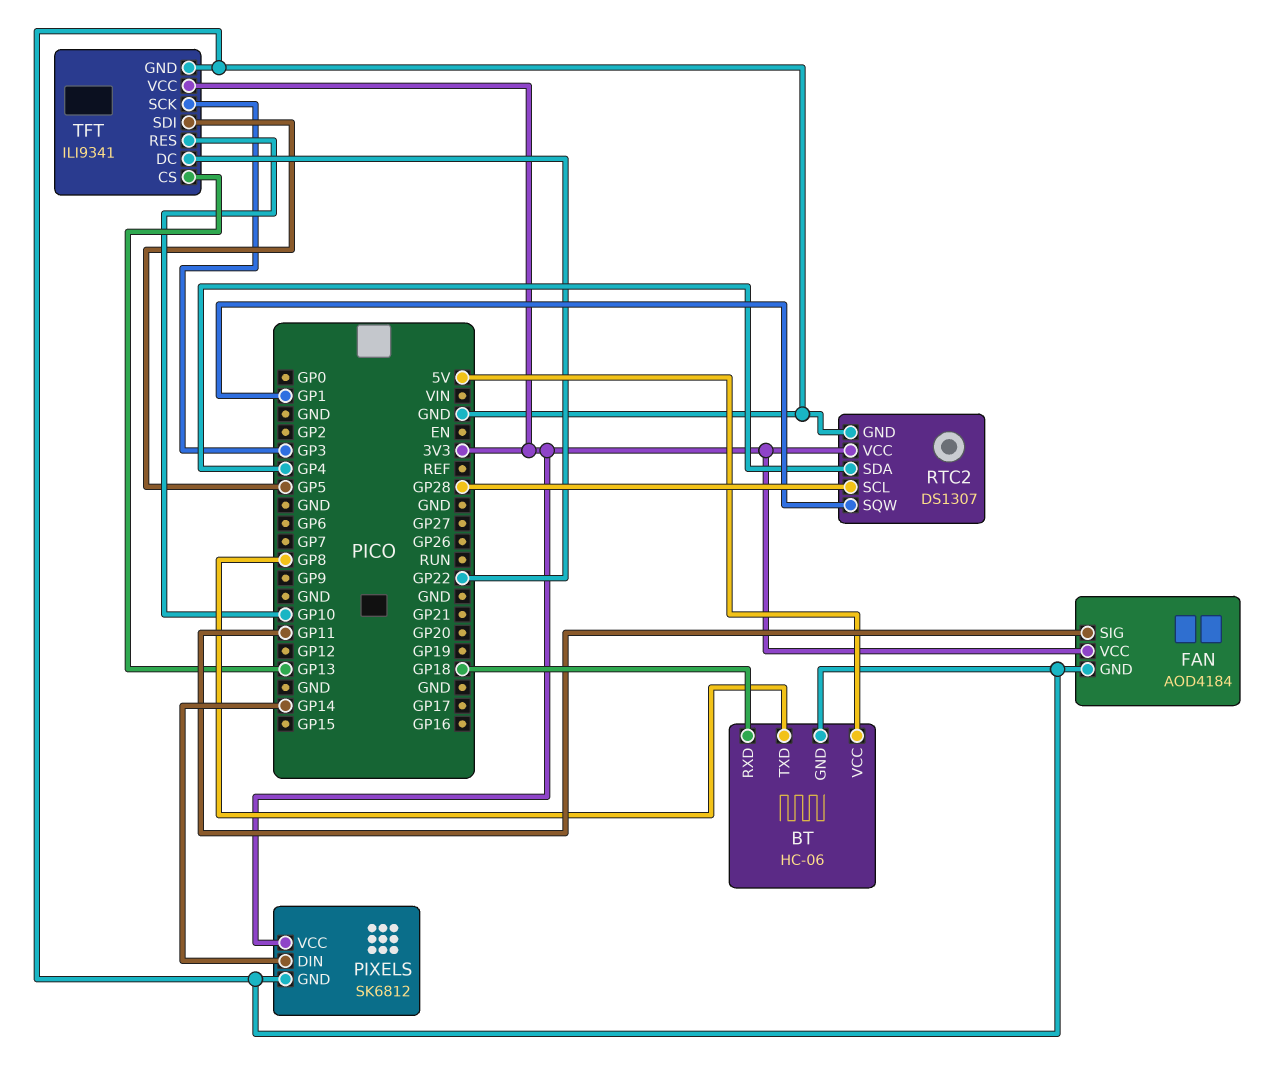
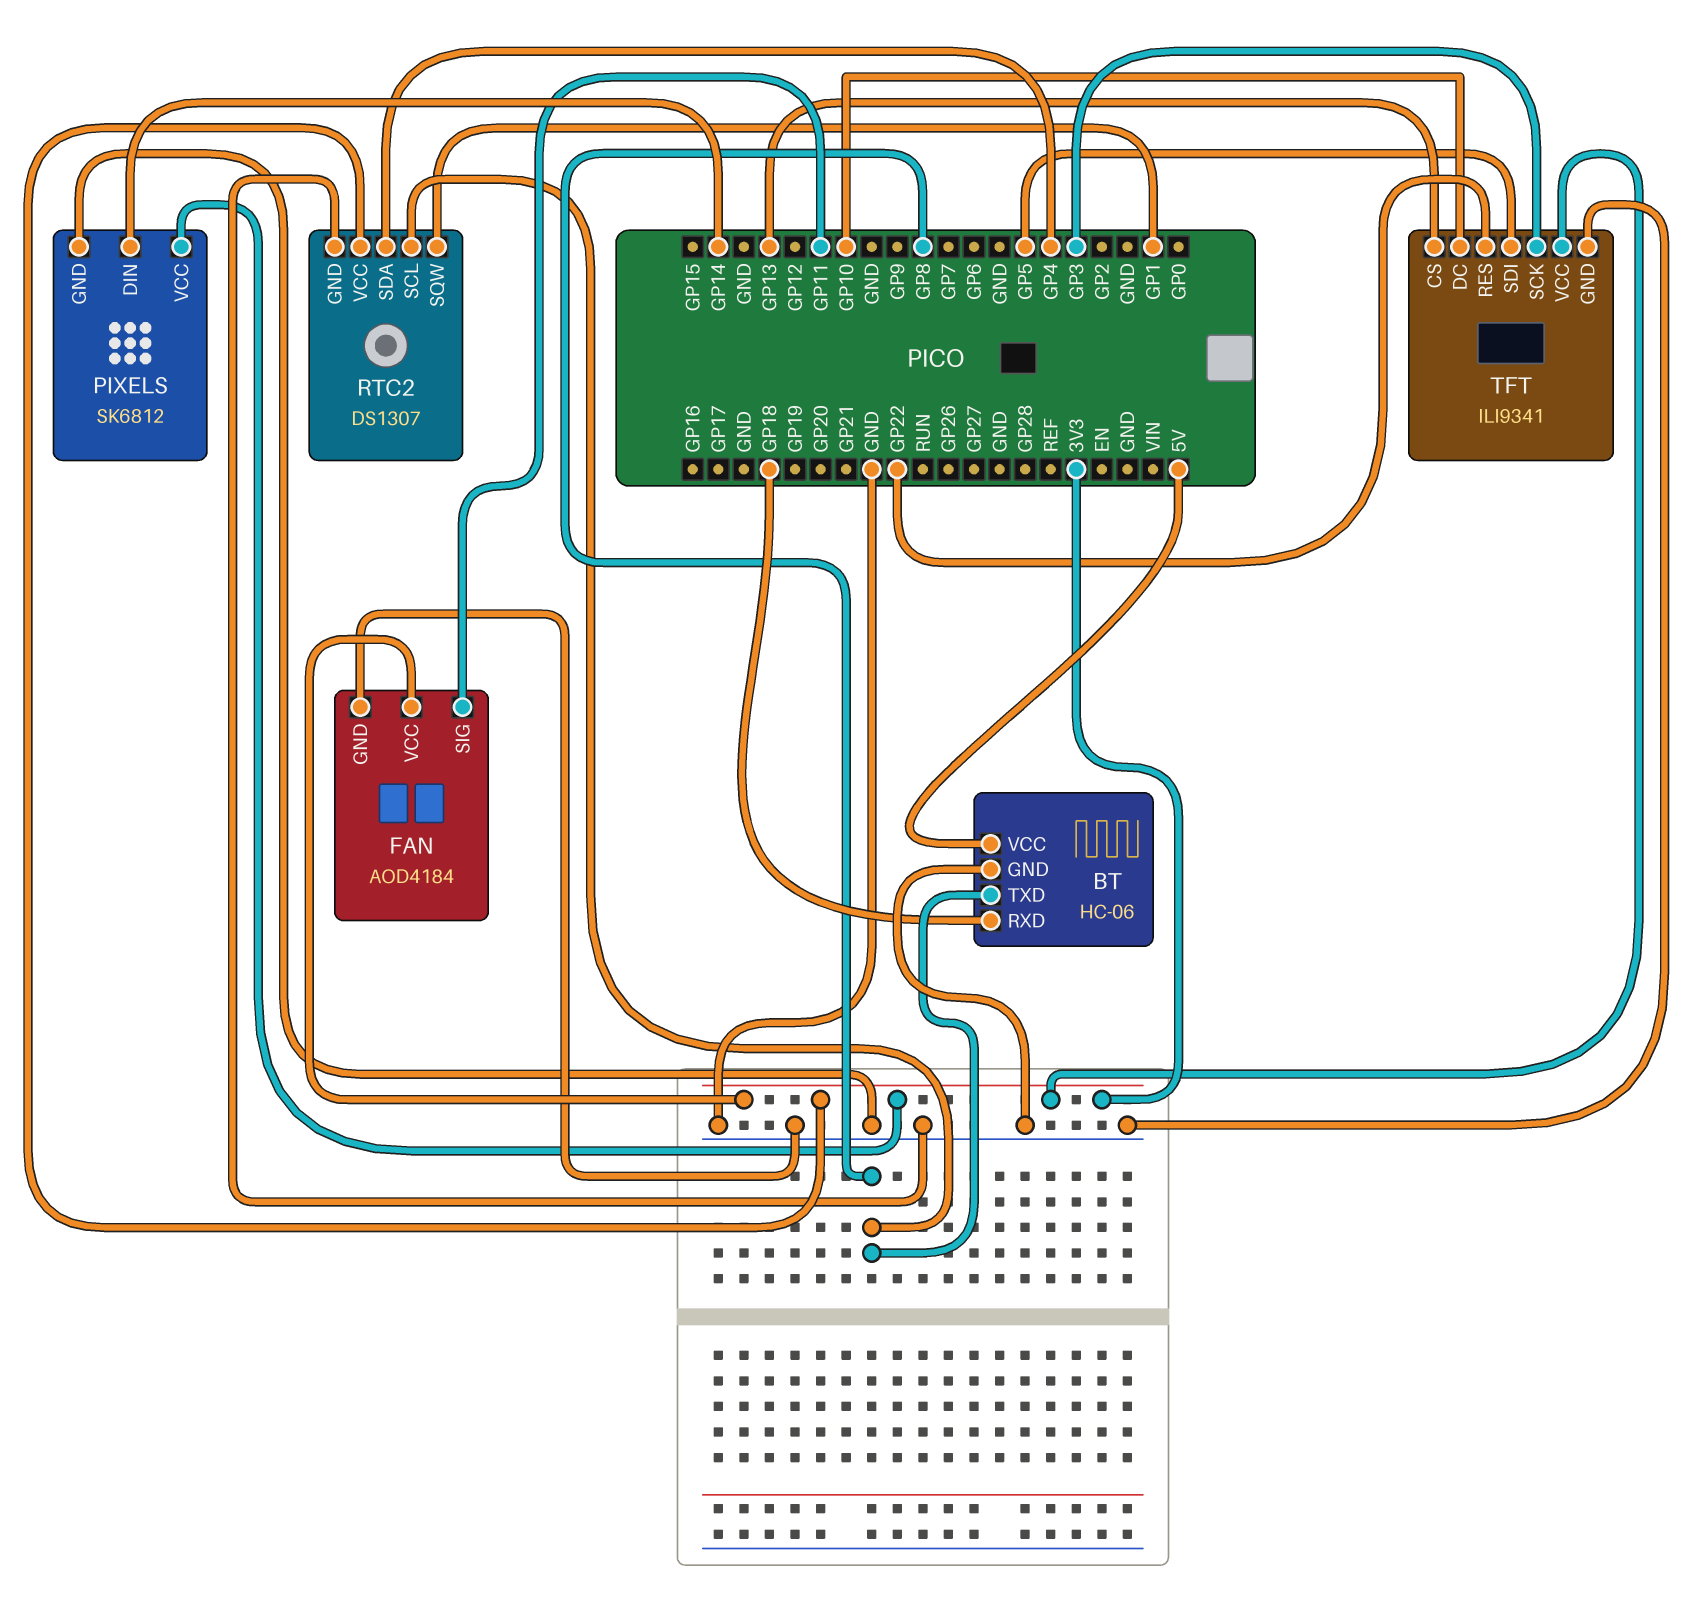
RTC2 pin SCL: GP28 -> GP8
TFT pin DC: GP22 -> GP10
TFT pin RES: GP10 -> GP22

